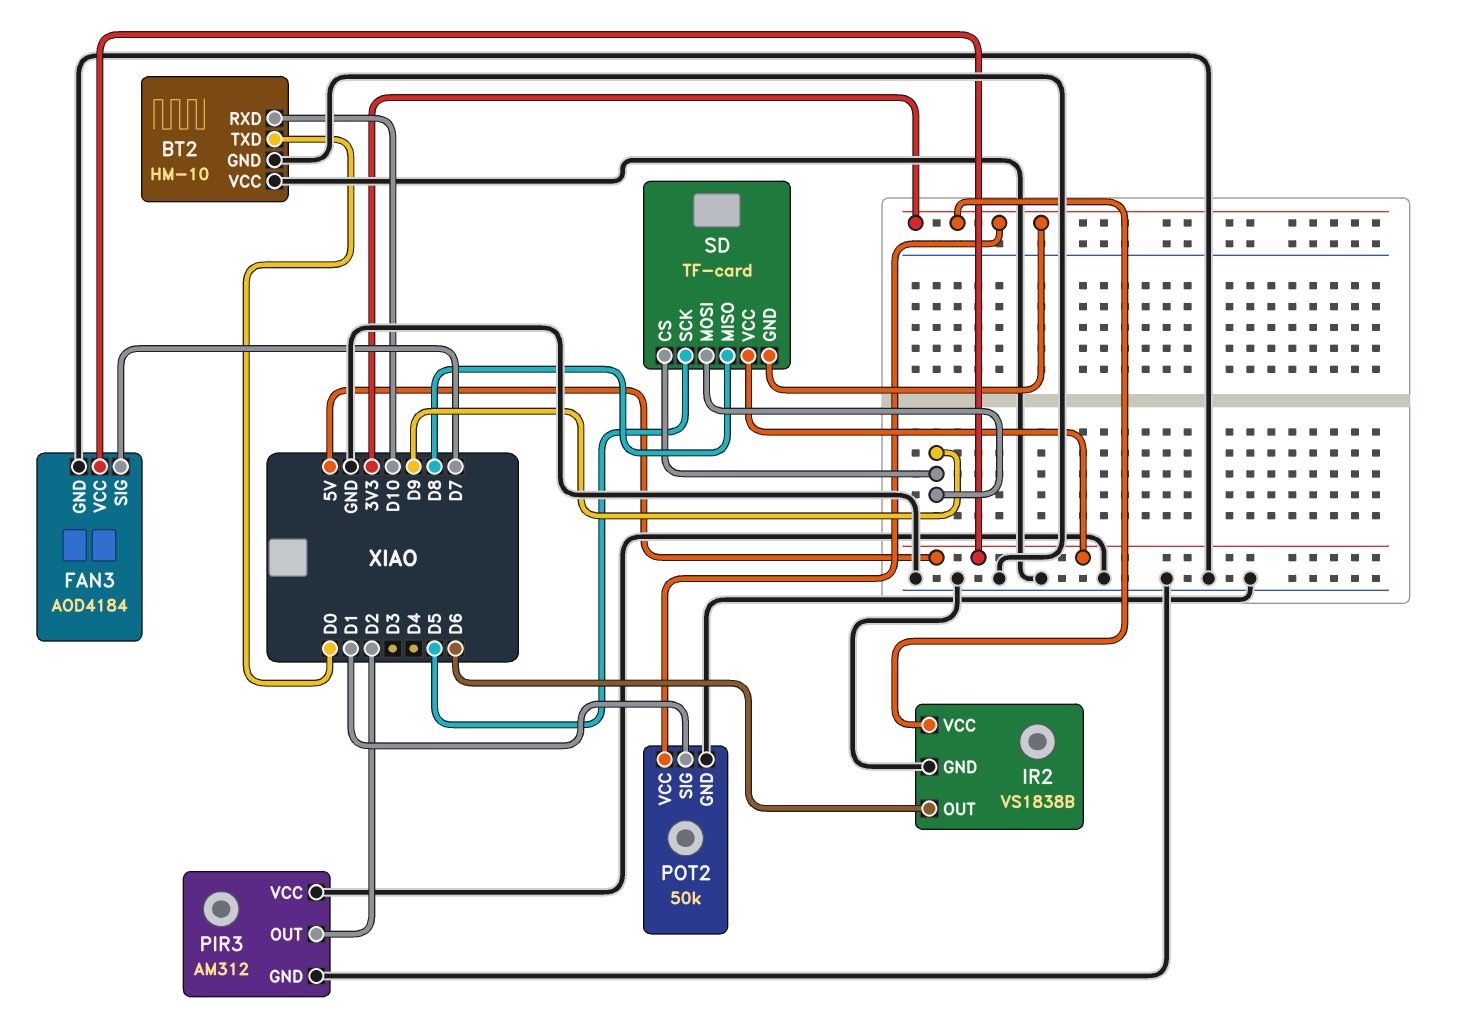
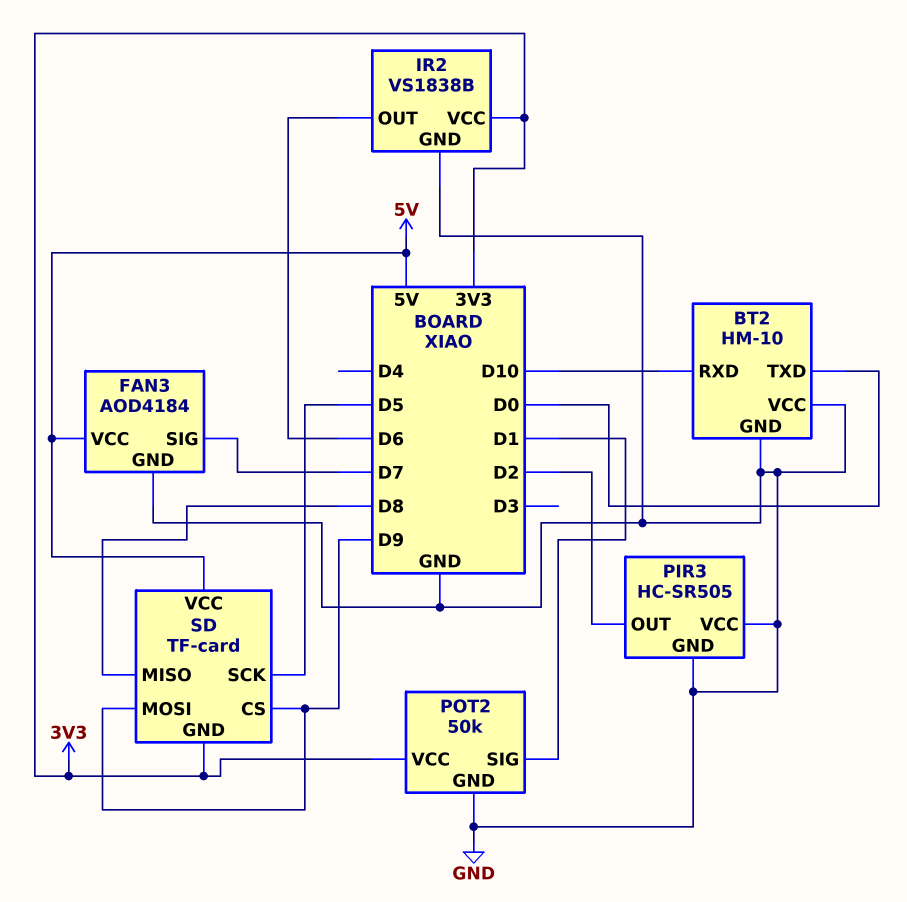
PIR3: AM312 -> HC-SR505

